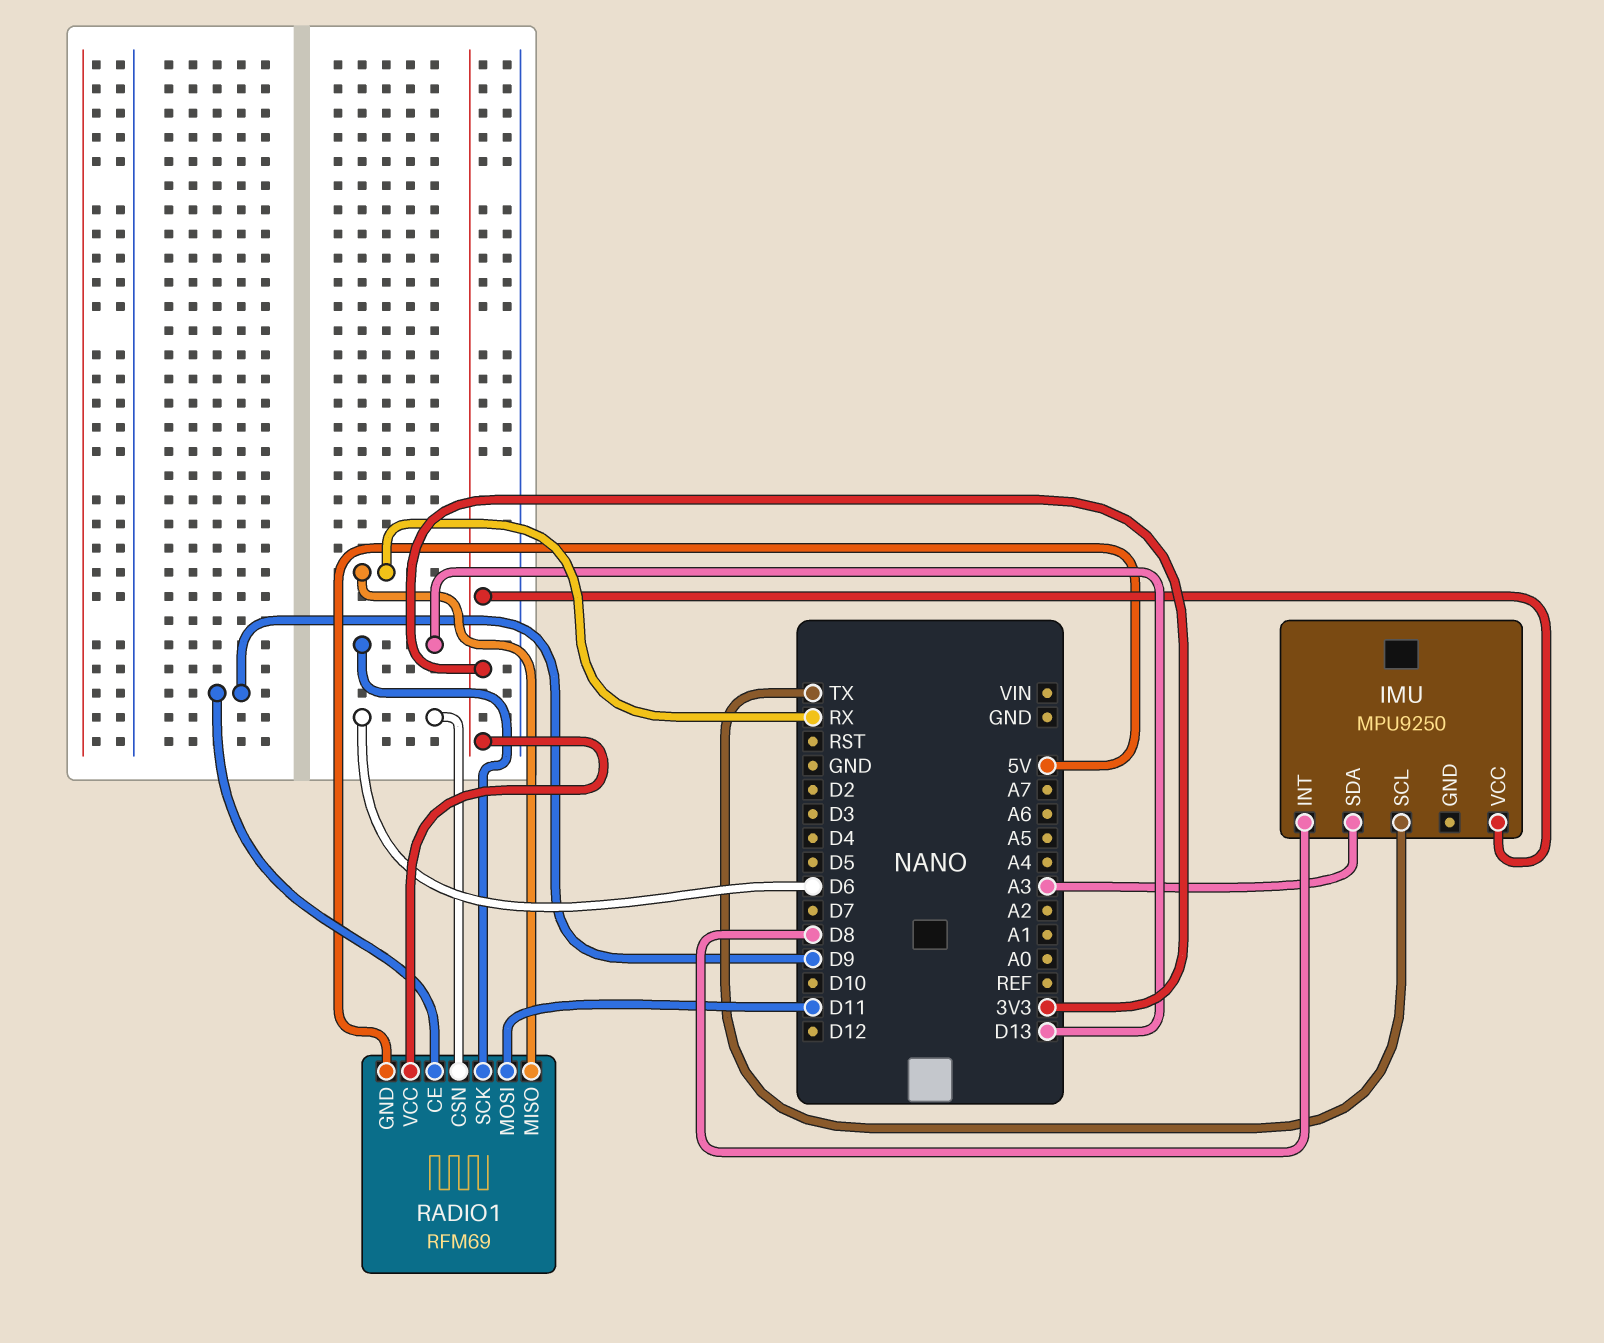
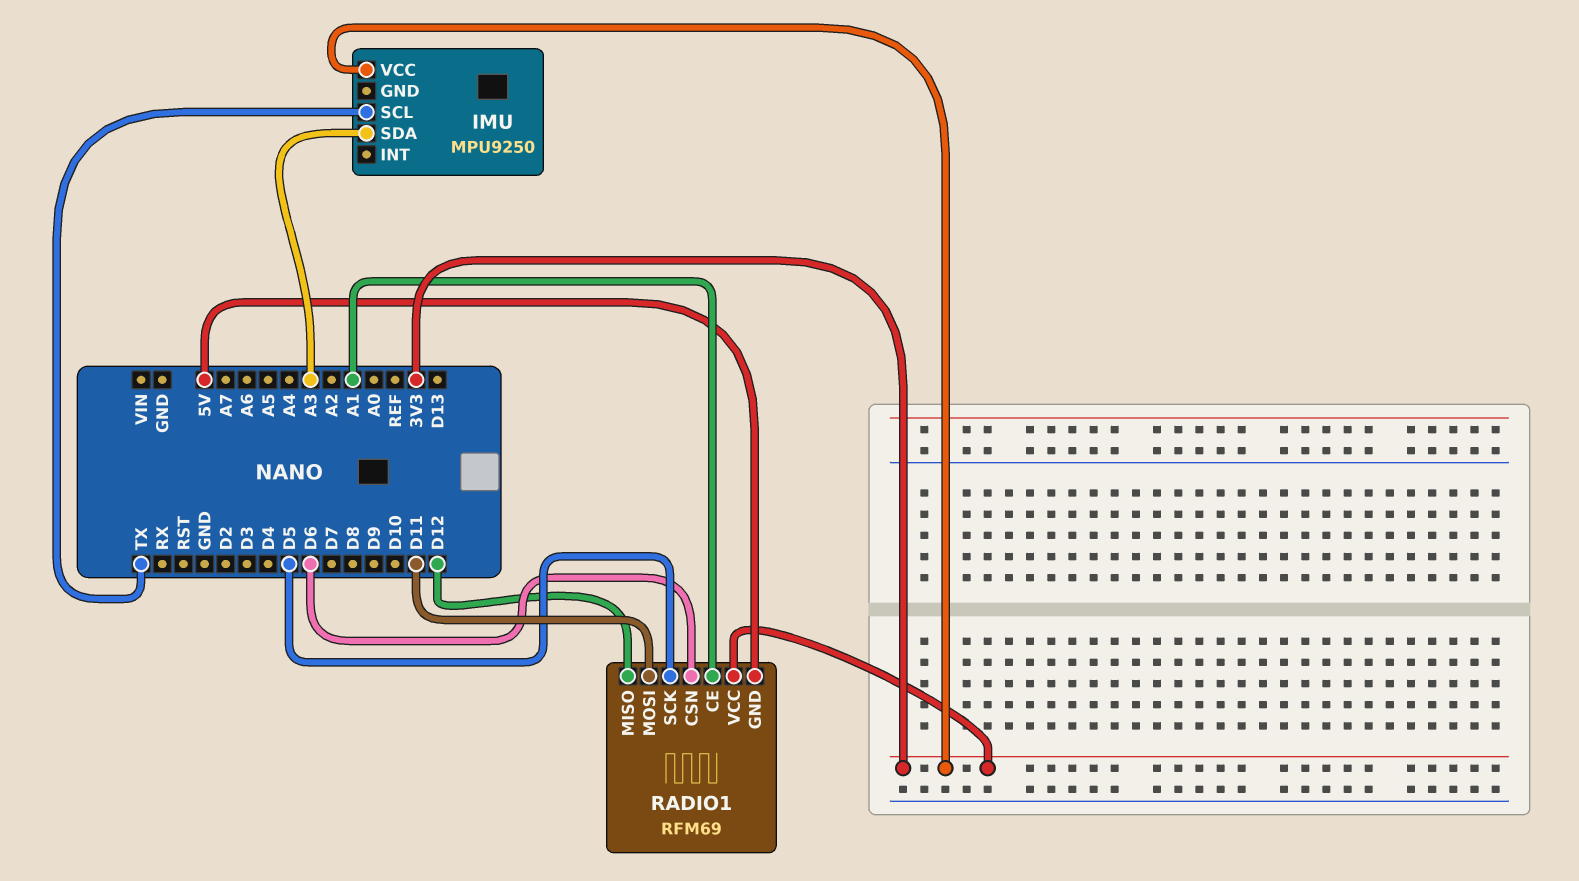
IMU pin INT: D8 -> none
RADIO1 pin CE: D9 -> A1
RADIO1 pin MISO: RX -> D12
RADIO1 pin SCK: D13 -> D5

